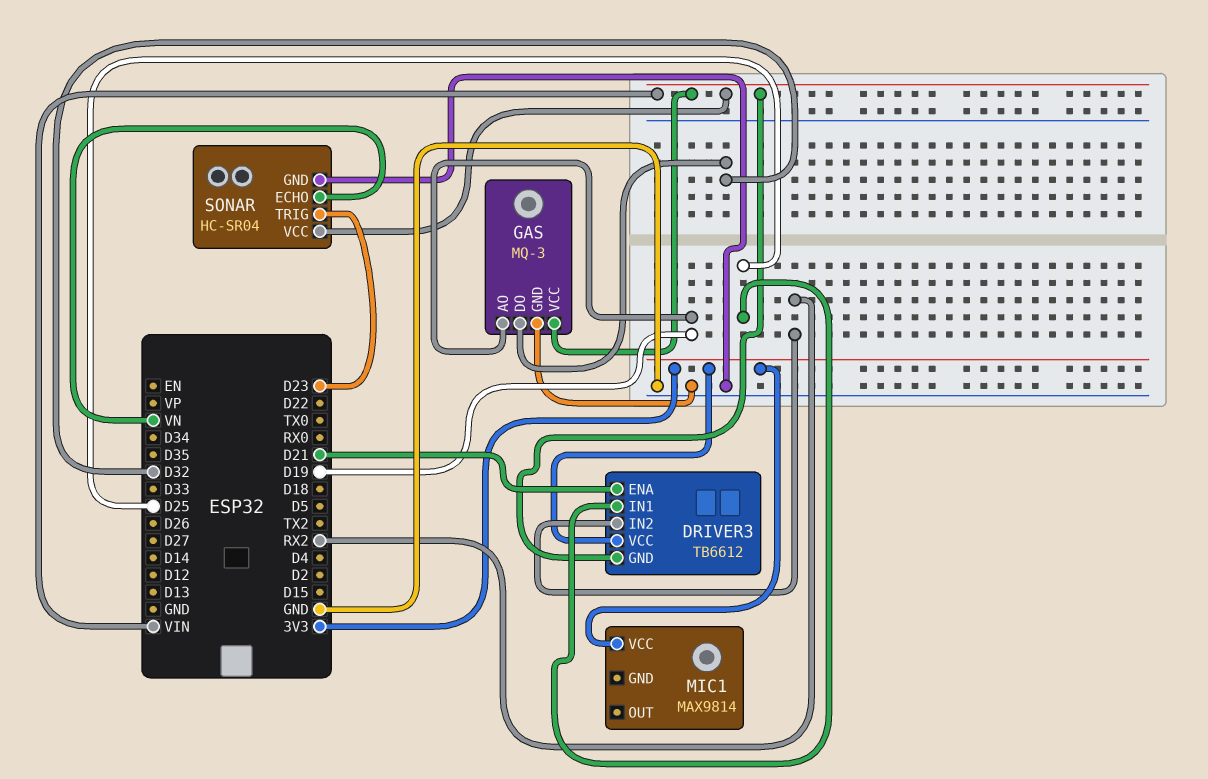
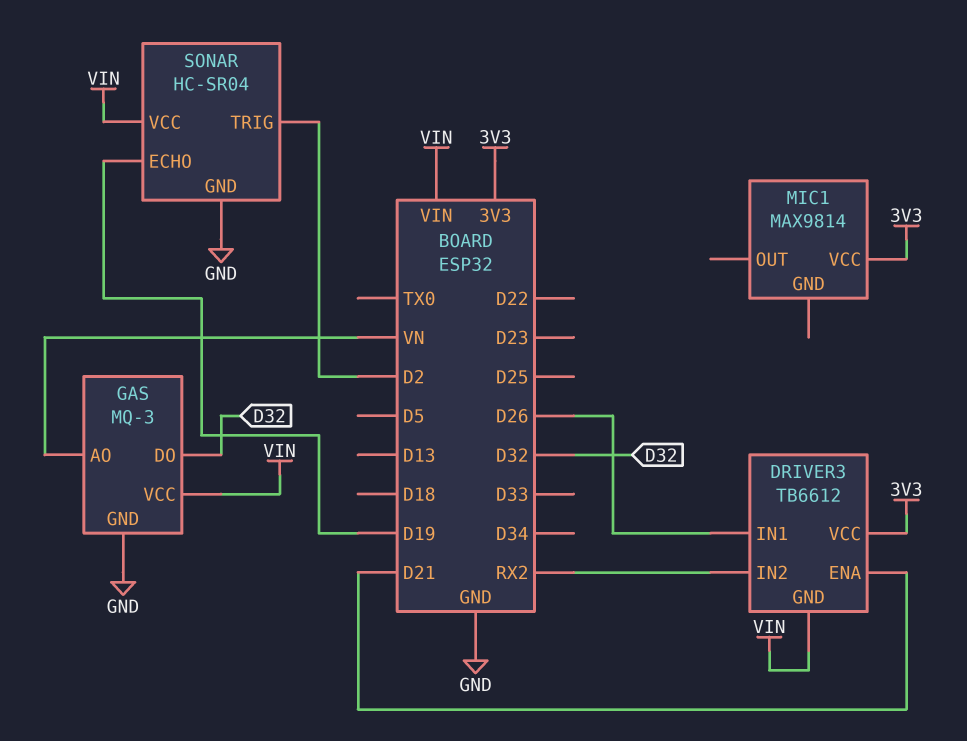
DRIVER3 pin IN1: D25 -> D26
GAS pin AO: D19 -> VN
SONAR pin ECHO: VN -> D19
SONAR pin TRIG: D23 -> D2

